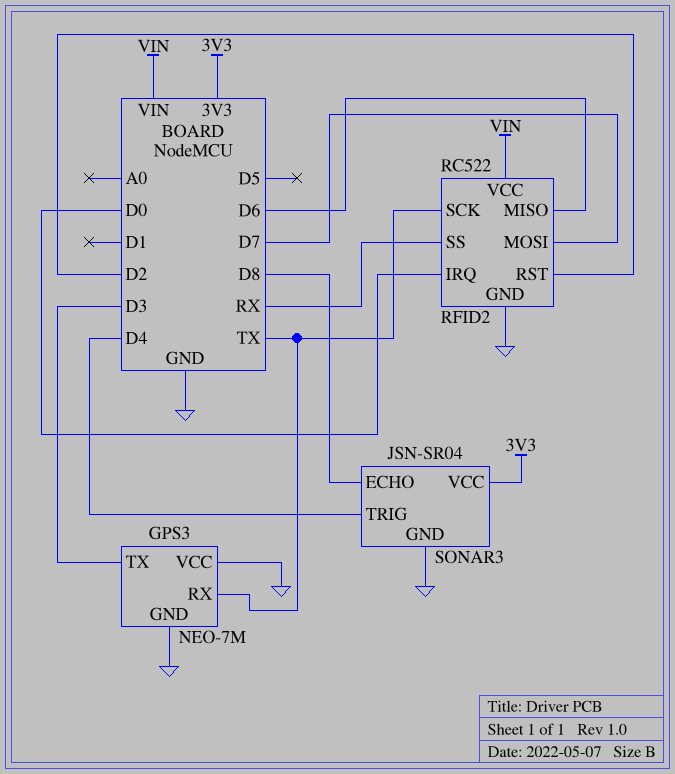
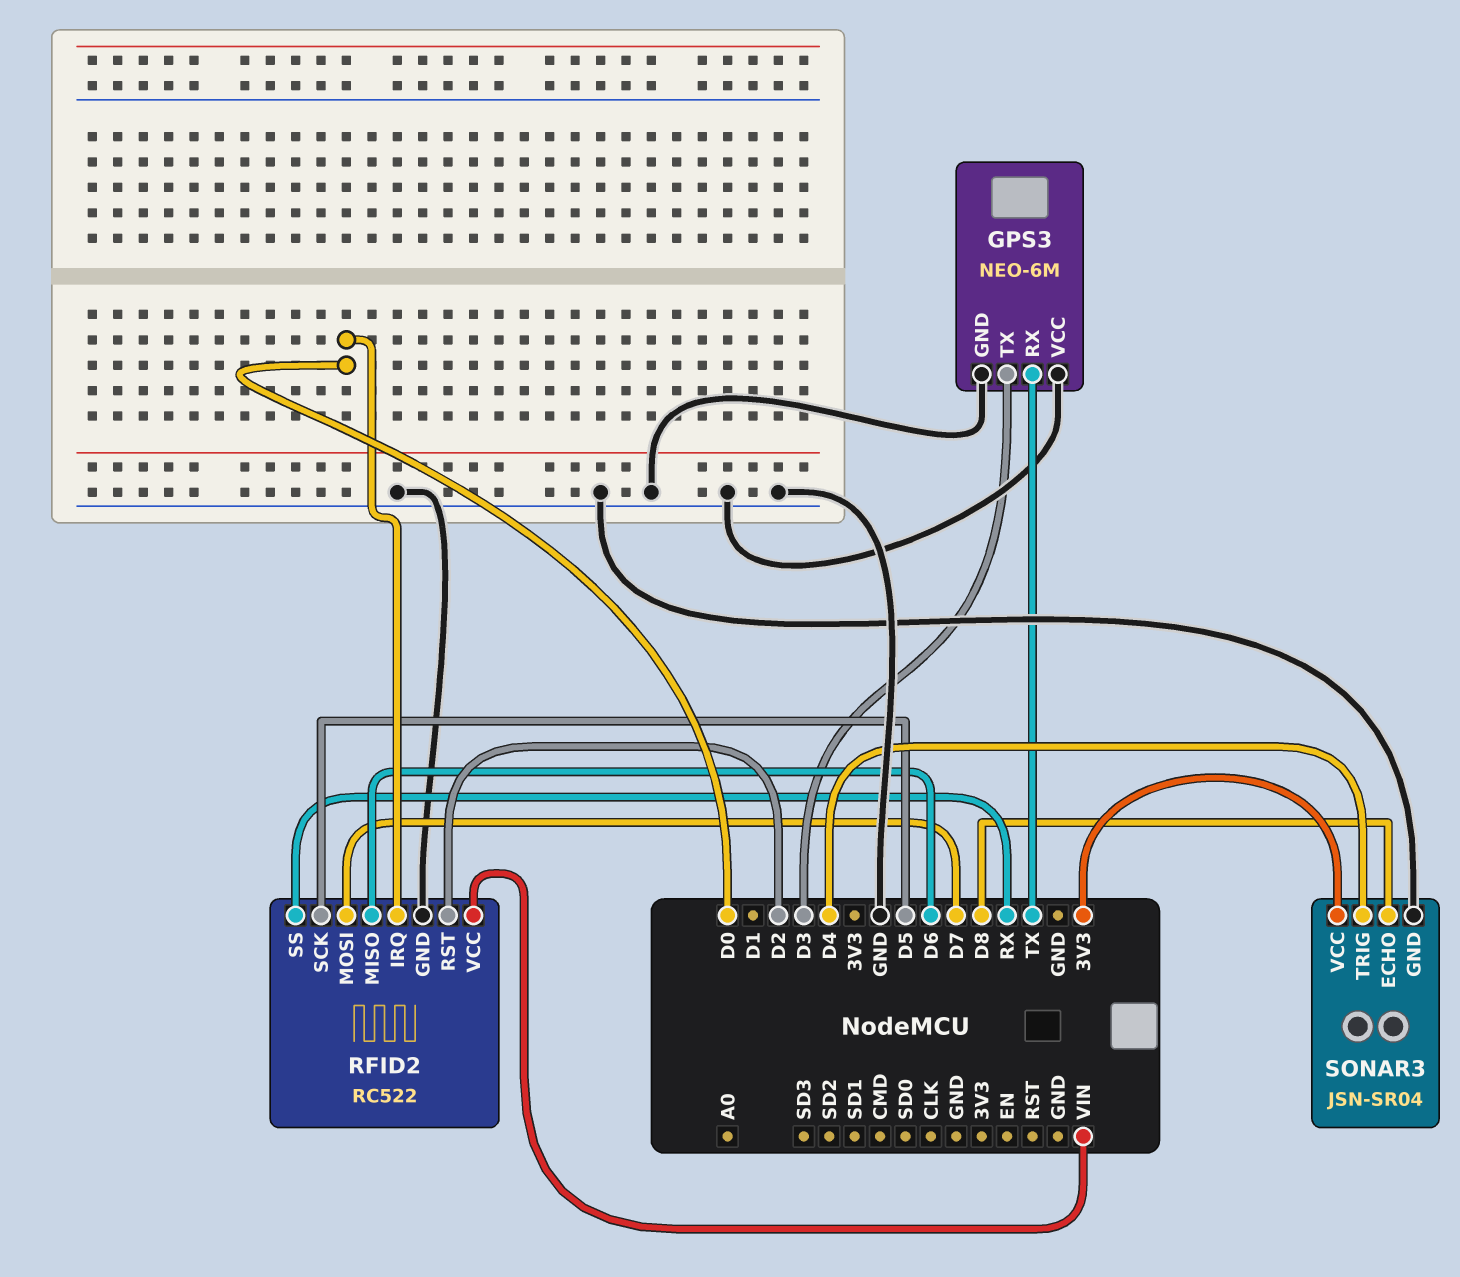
GPS3: NEO-7M -> NEO-6M
RFID2 pin SCK: TX -> D5

